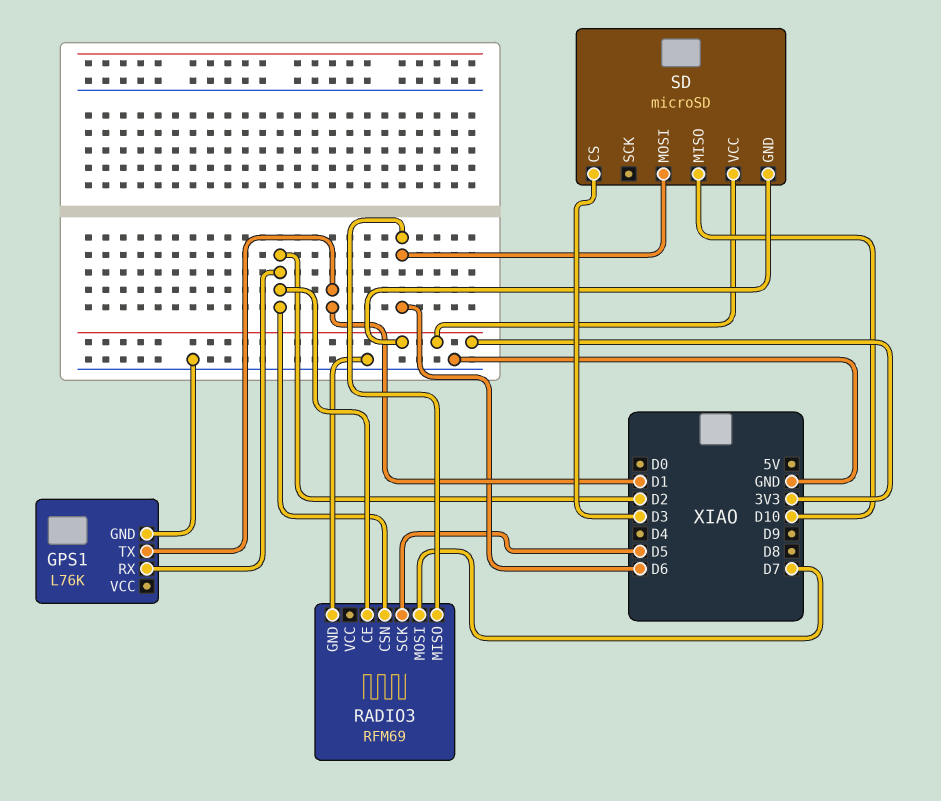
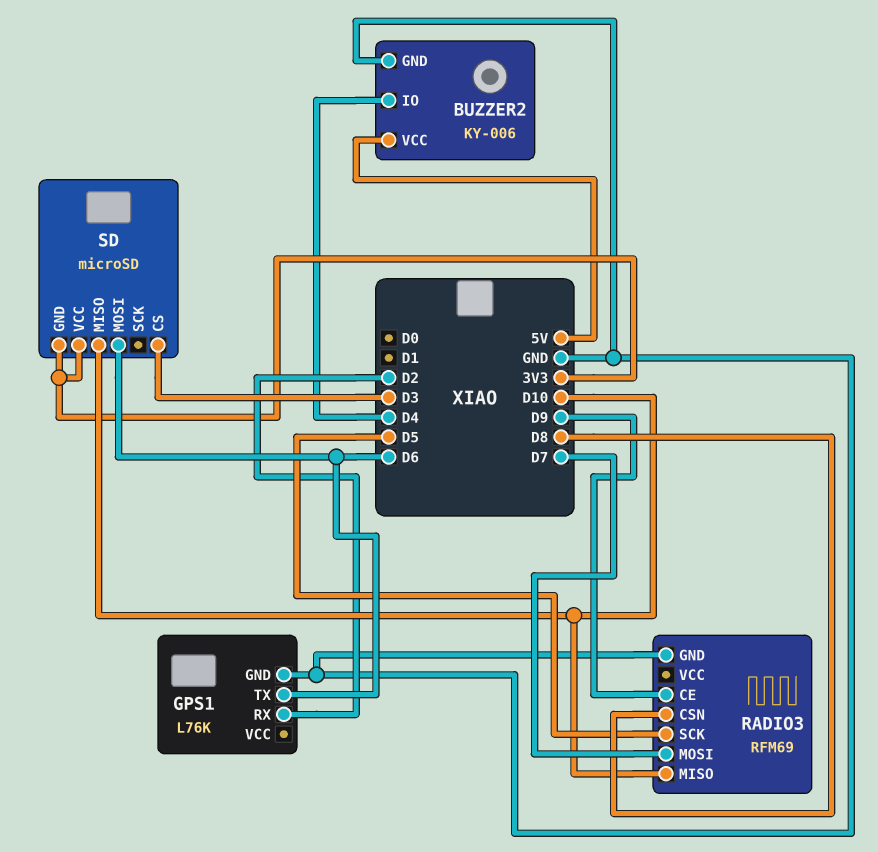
BUZZER2: none -> KY-006
BUZZER2 pin GND: none -> GND
BUZZER2 pin IO: none -> D4
BUZZER2 pin VCC: none -> 5V
GPS1 pin TX: D1 -> D6
RADIO3 pin CE: D2 -> D9
RADIO3 pin CSN: D2 -> D8
RADIO3 pin MISO: D6 -> D10

